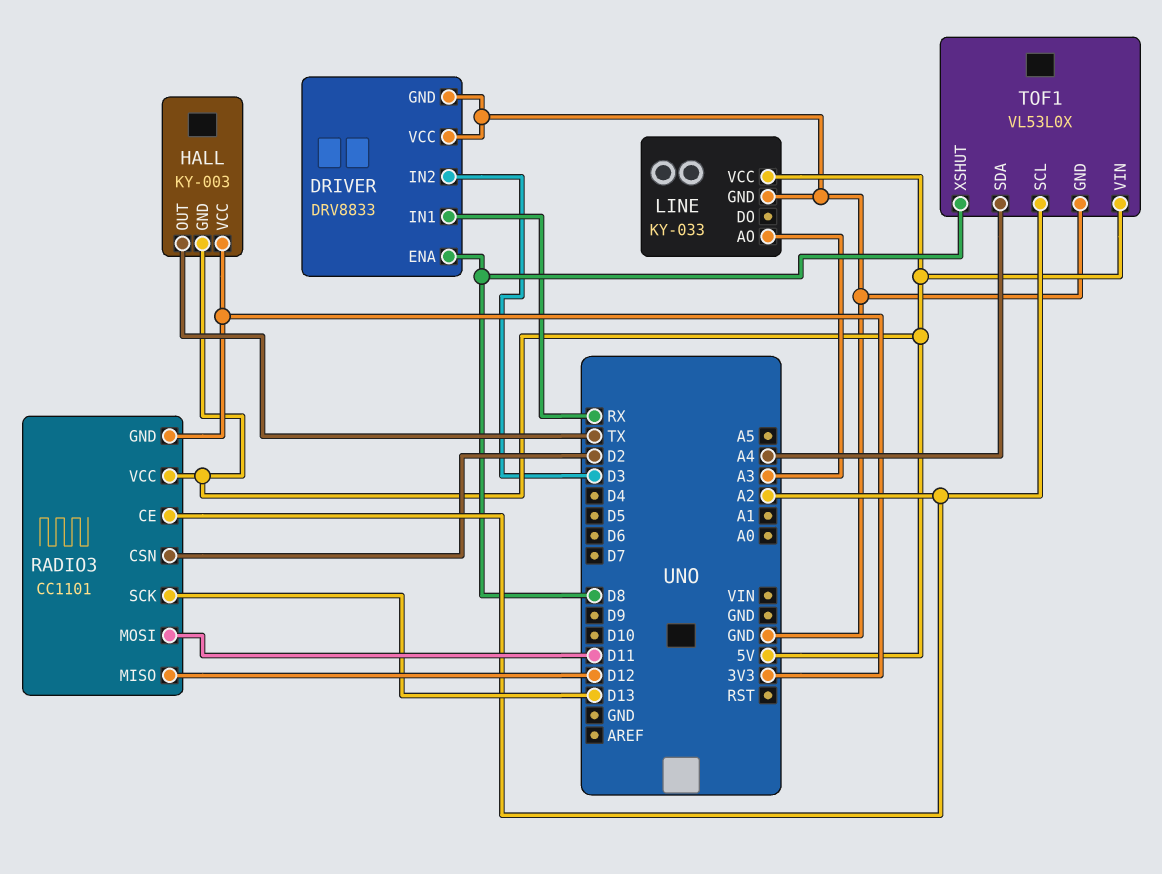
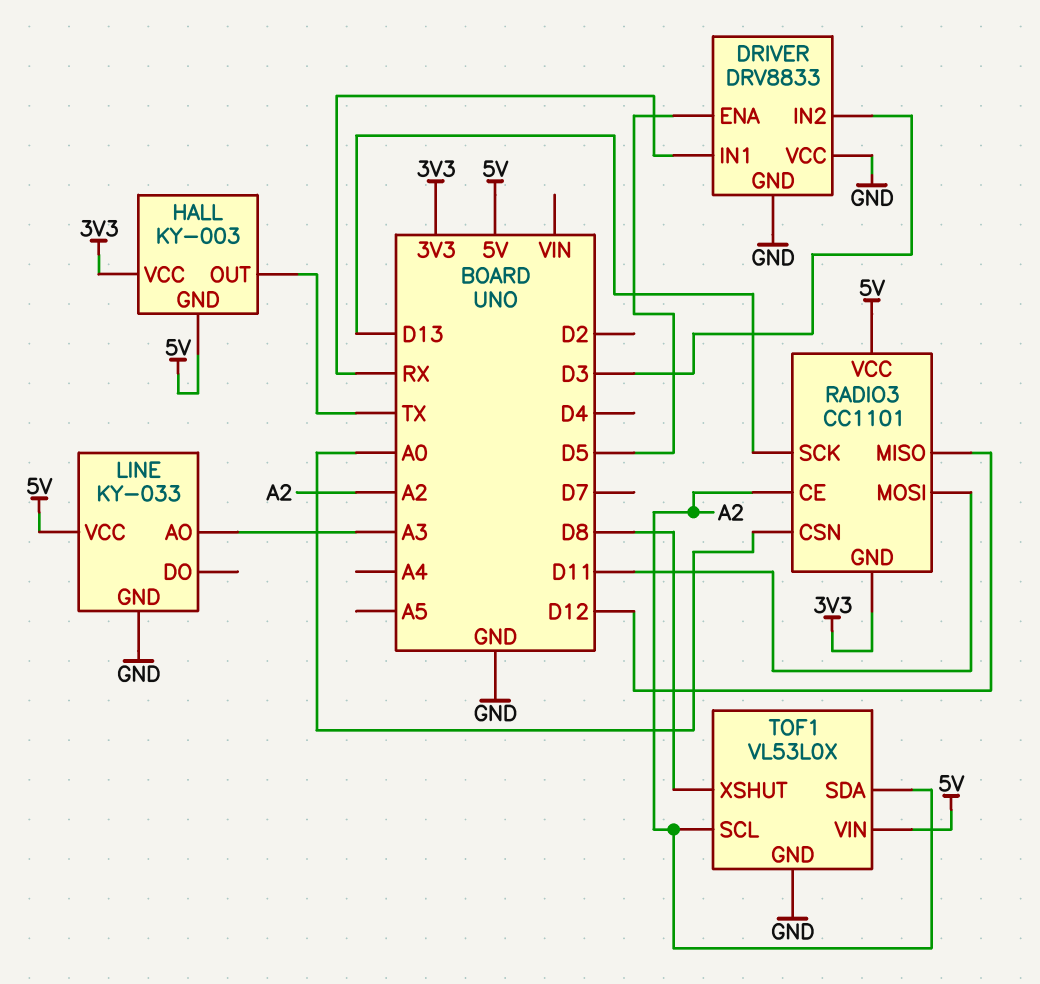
DRIVER pin ENA: D8 -> D5
RADIO3 pin CSN: D2 -> A0
TOF1 pin SDA: A4 -> A2

